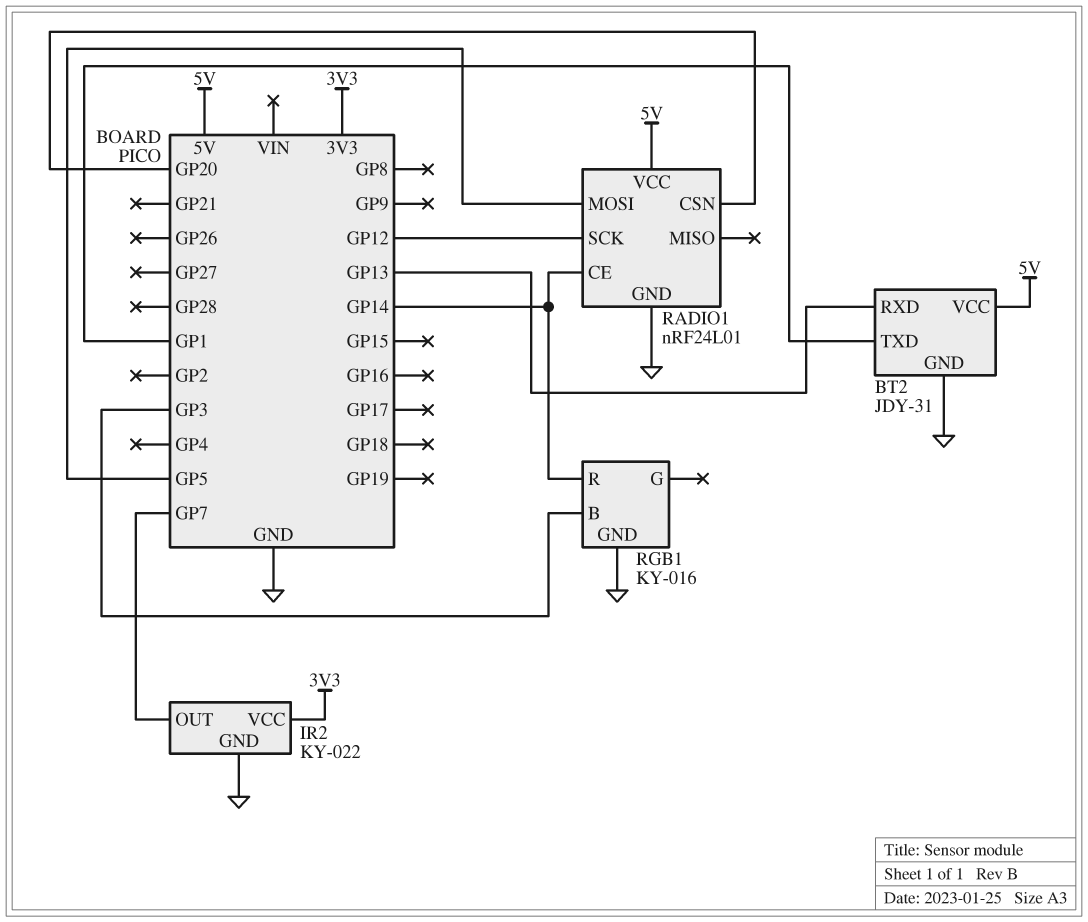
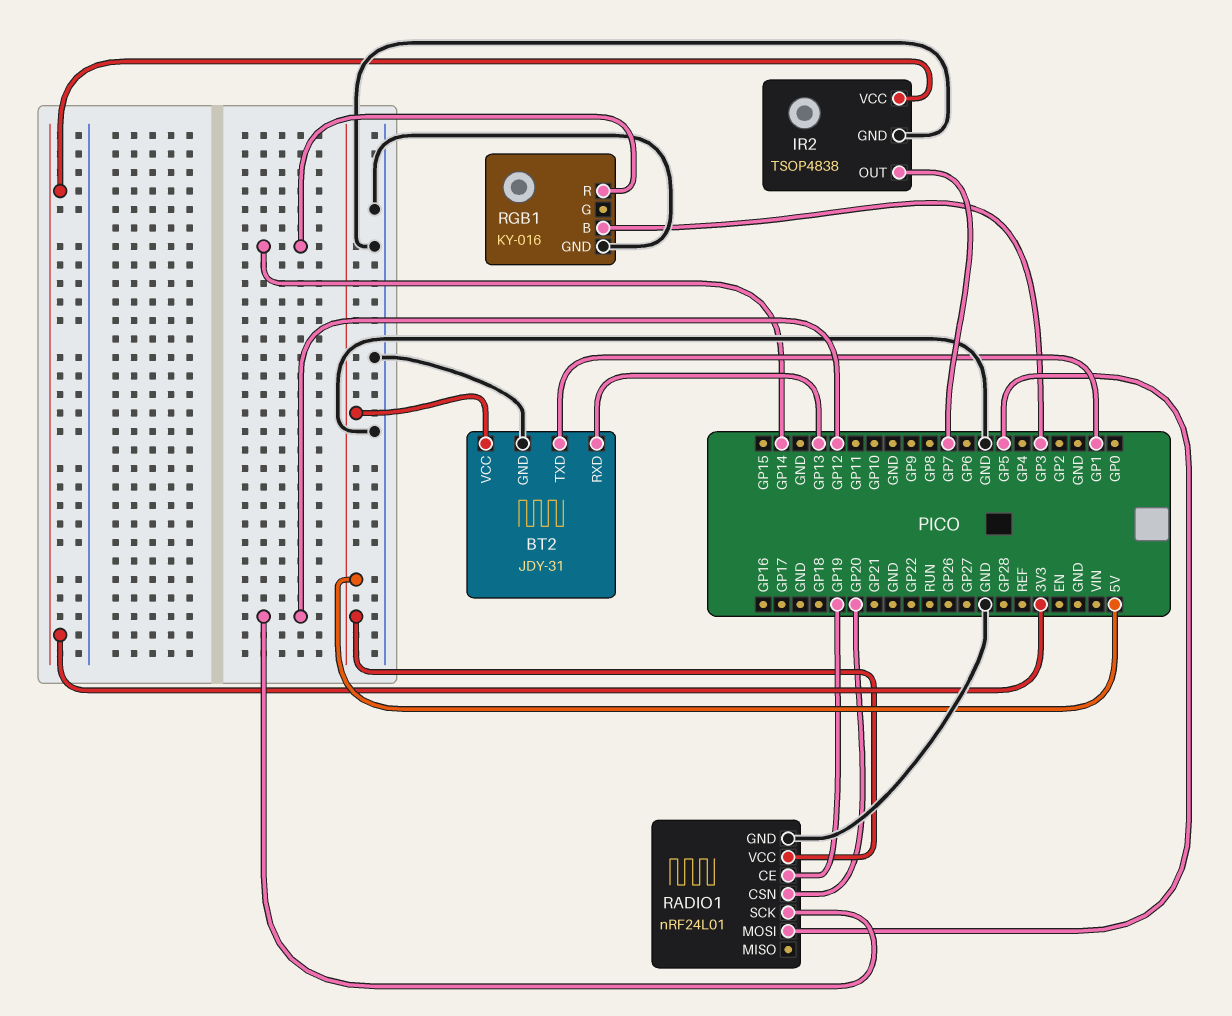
IR2: KY-022 -> TSOP4838
RADIO1 pin CE: GP14 -> GP19

